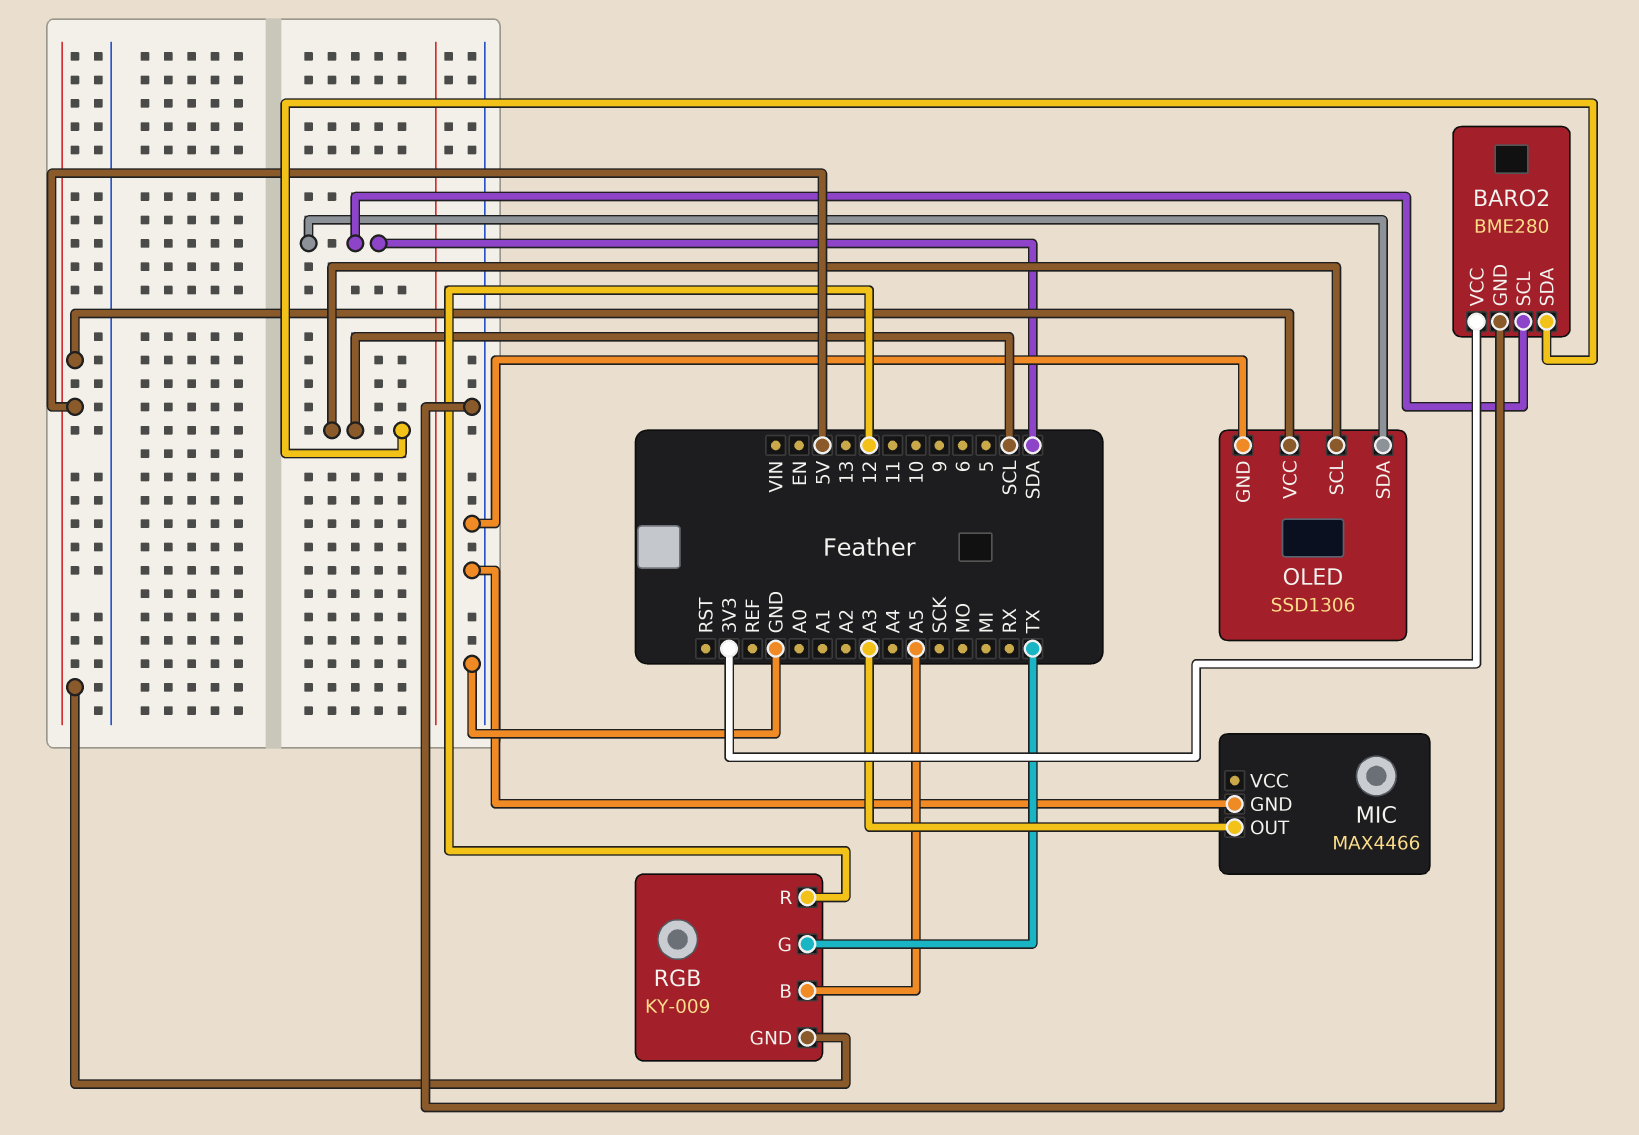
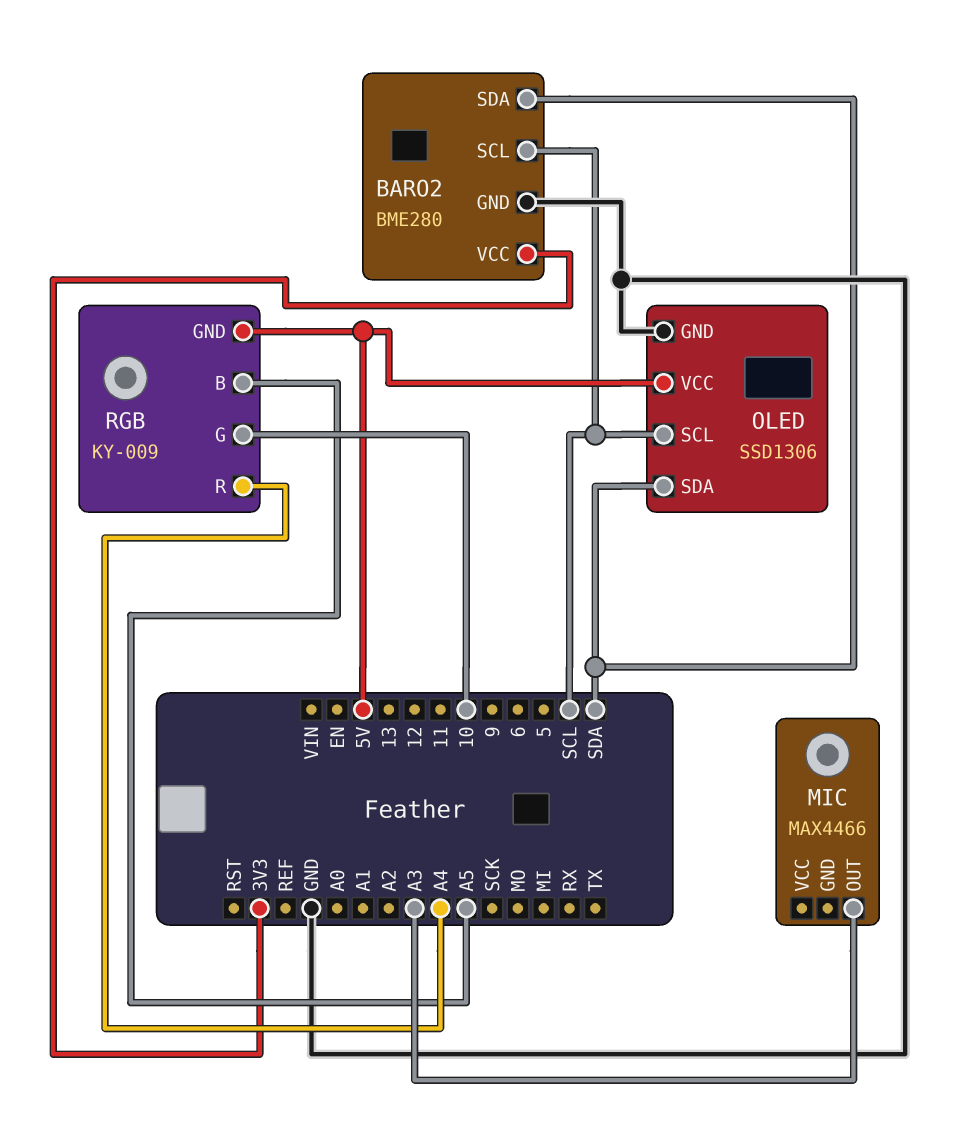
BARO2 pin SCL: SDA -> SCL
BARO2 pin SDA: SCL -> SDA
MIC pin GND: GND -> none
RGB pin G: TX -> 10
RGB pin R: 12 -> A4

